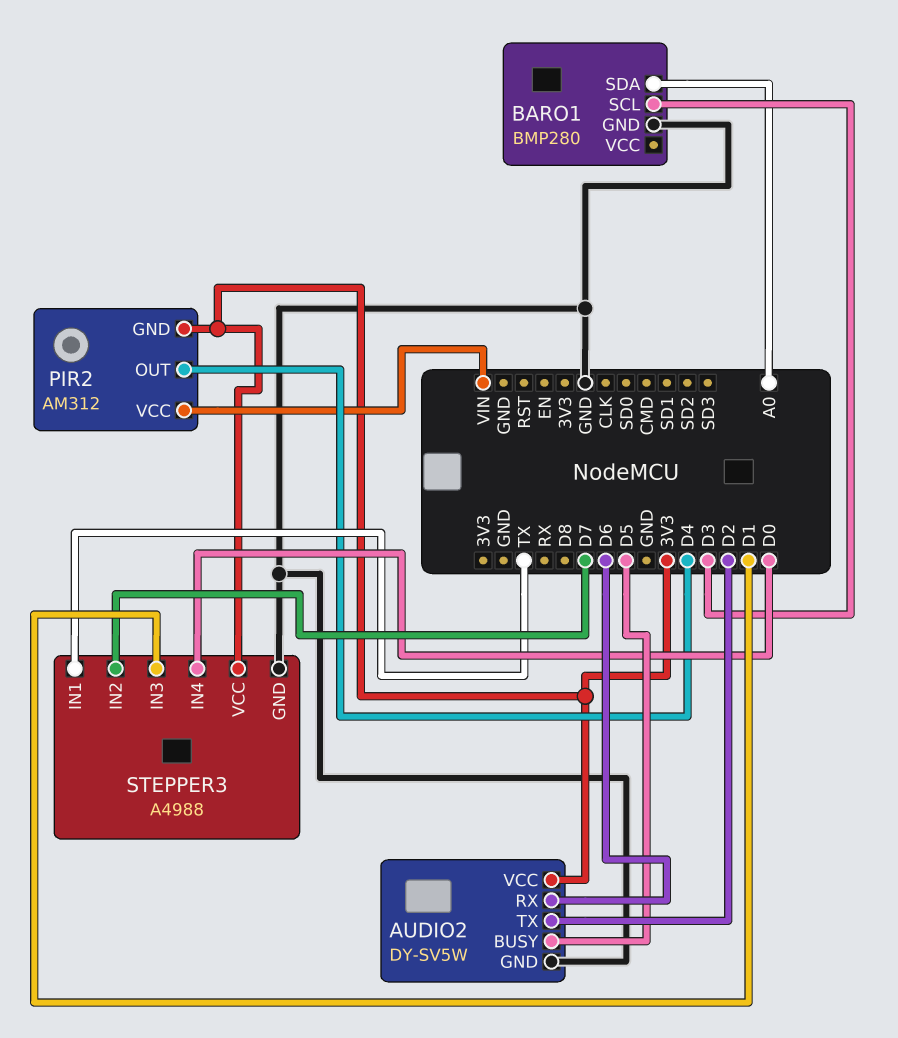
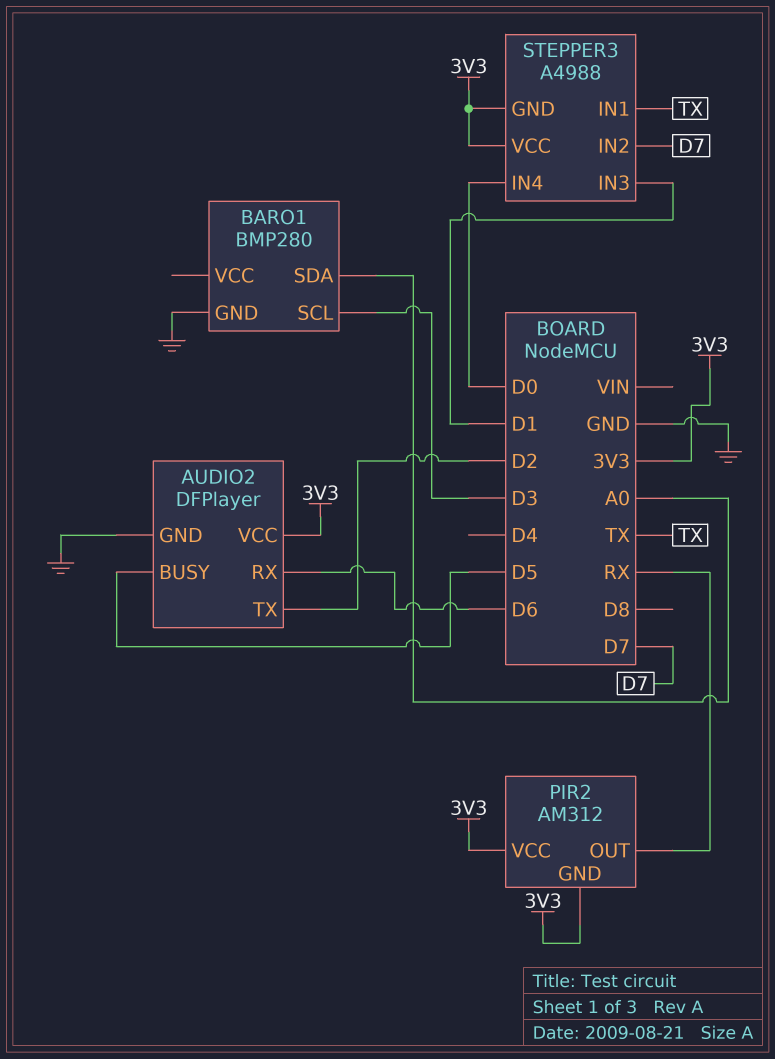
AUDIO2: DY-SV5W -> DFPlayer
PIR2 pin OUT: D4 -> RX
PIR2 pin VCC: VIN -> 3V3
STEPPER3 pin GND: GND -> 3V3

